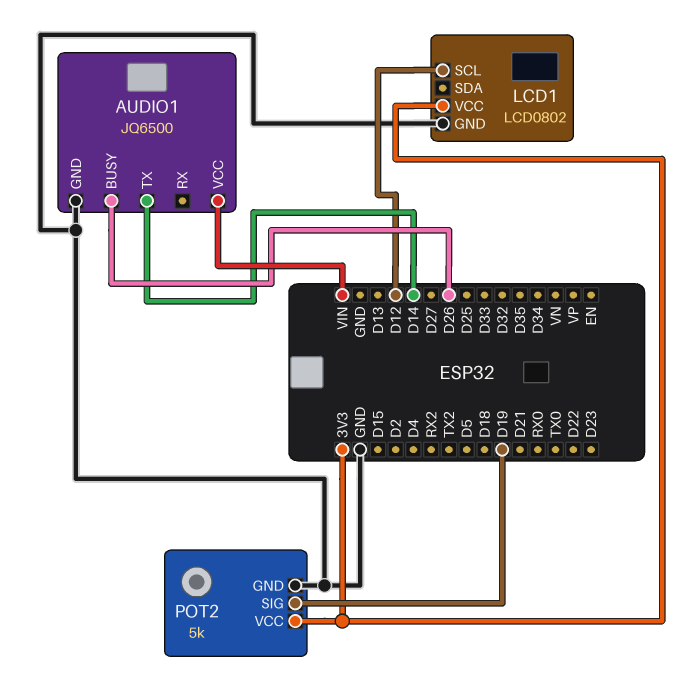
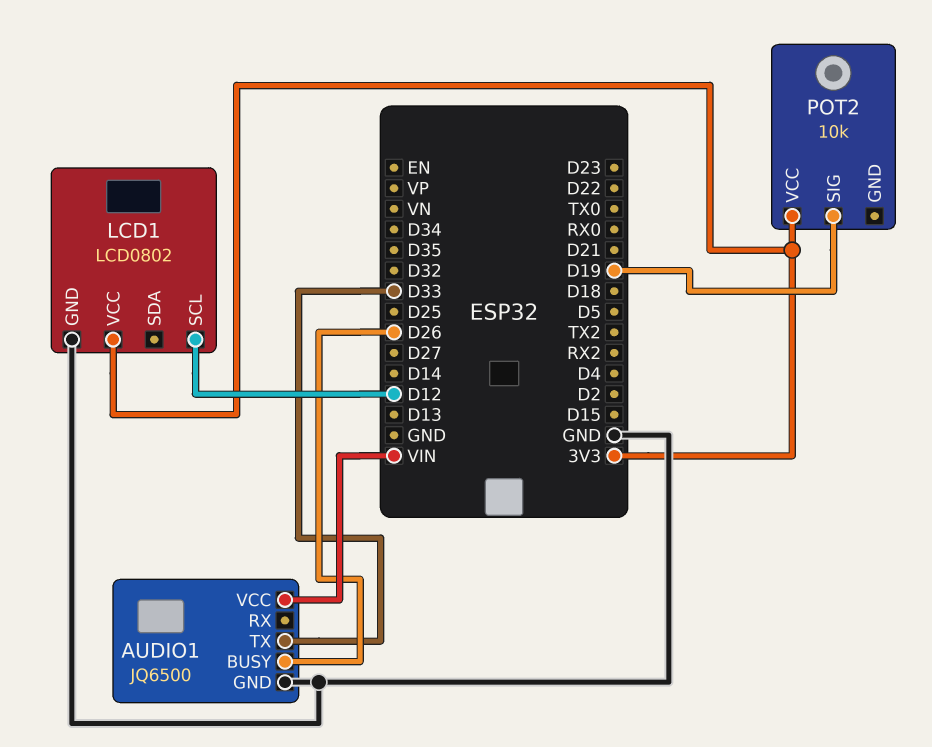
AUDIO1 pin TX: D14 -> D33
POT2: 5k -> 10k
POT2 pin GND: GND -> none

